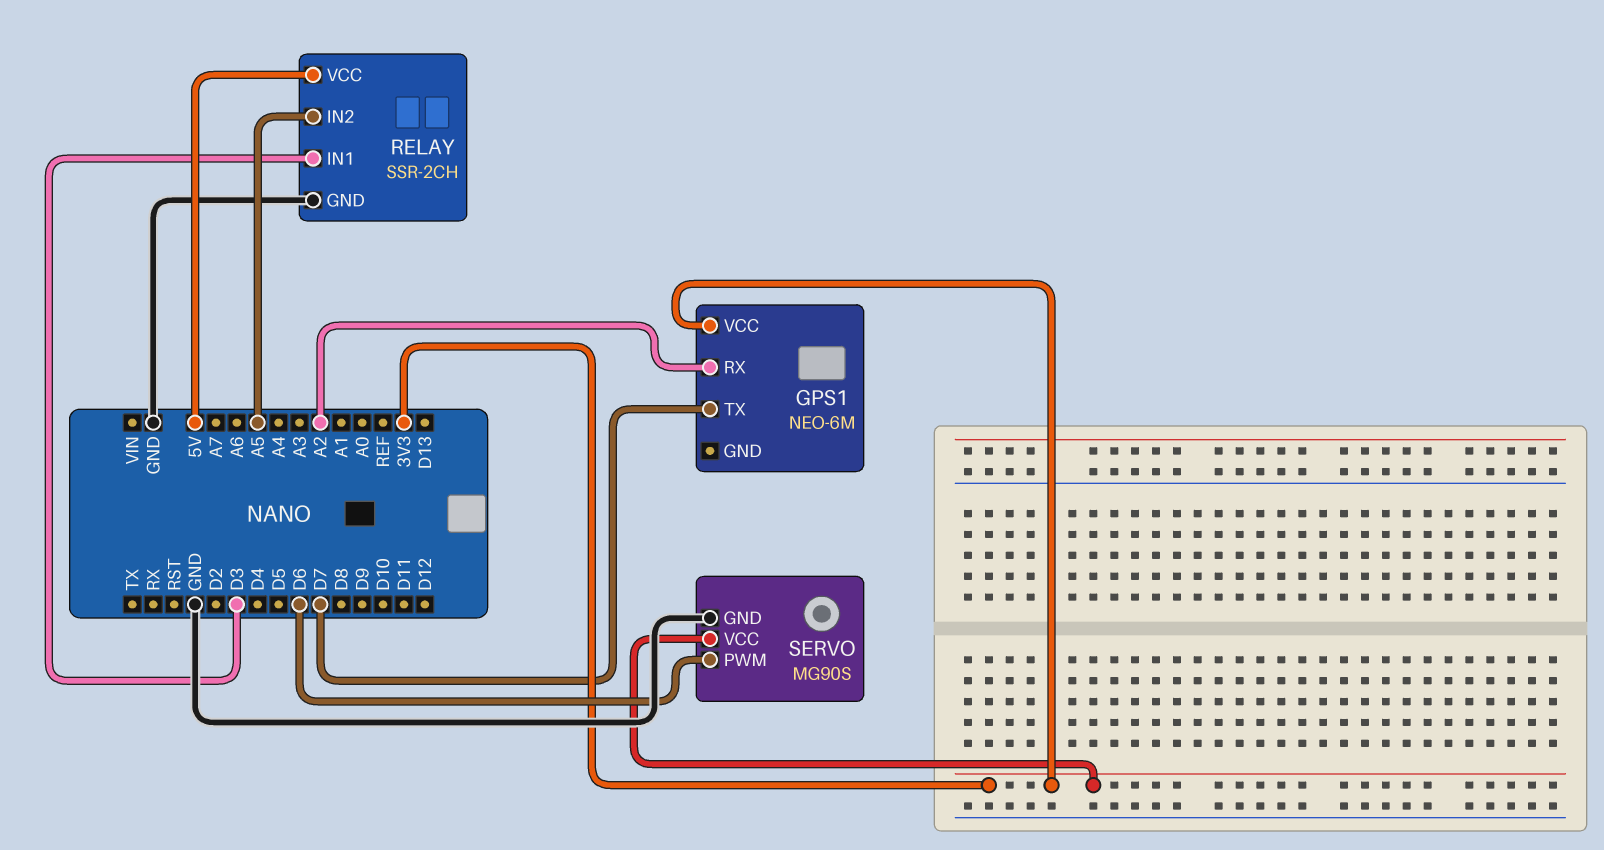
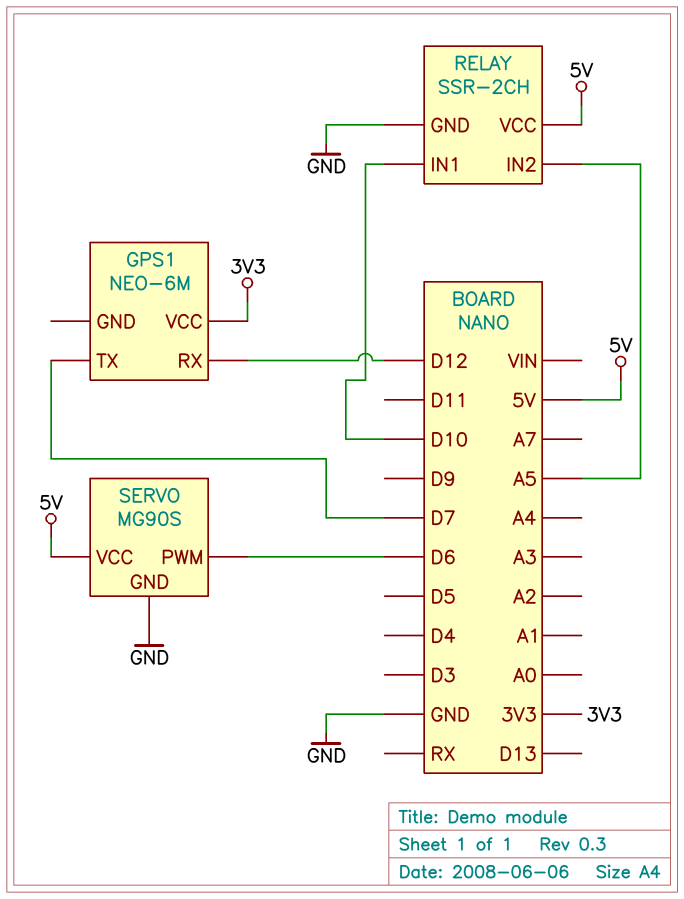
GPS1 pin RX: A2 -> D12
RELAY pin IN1: D3 -> D10
SERVO pin VCC: 3V3 -> 5V

